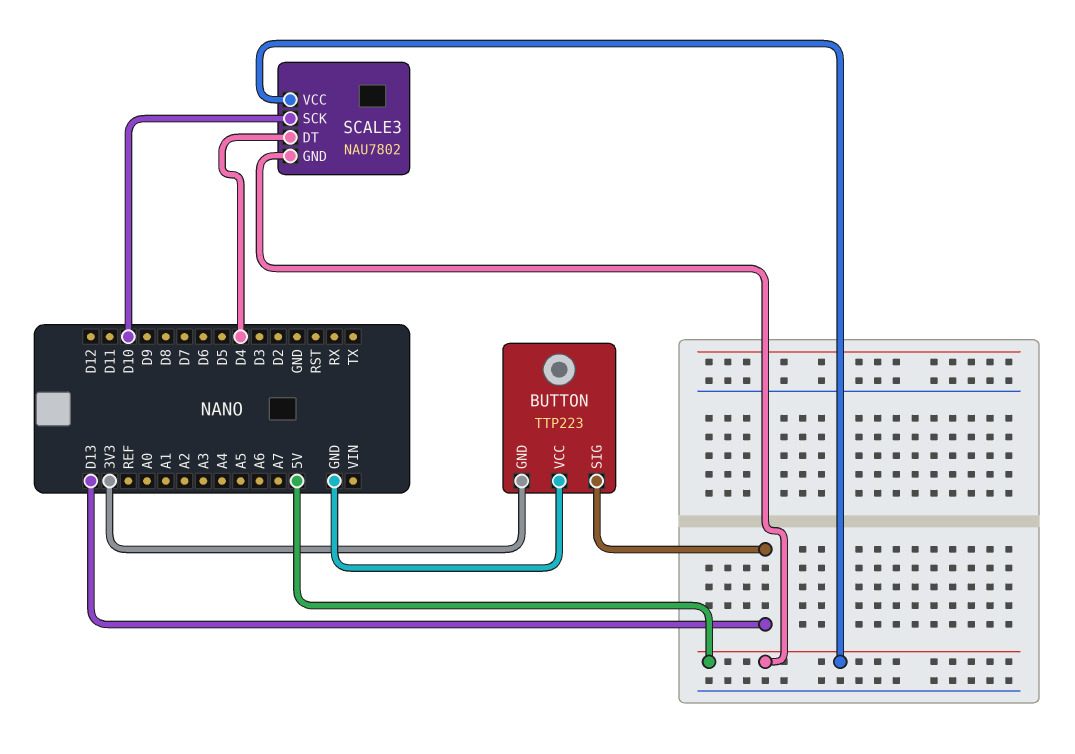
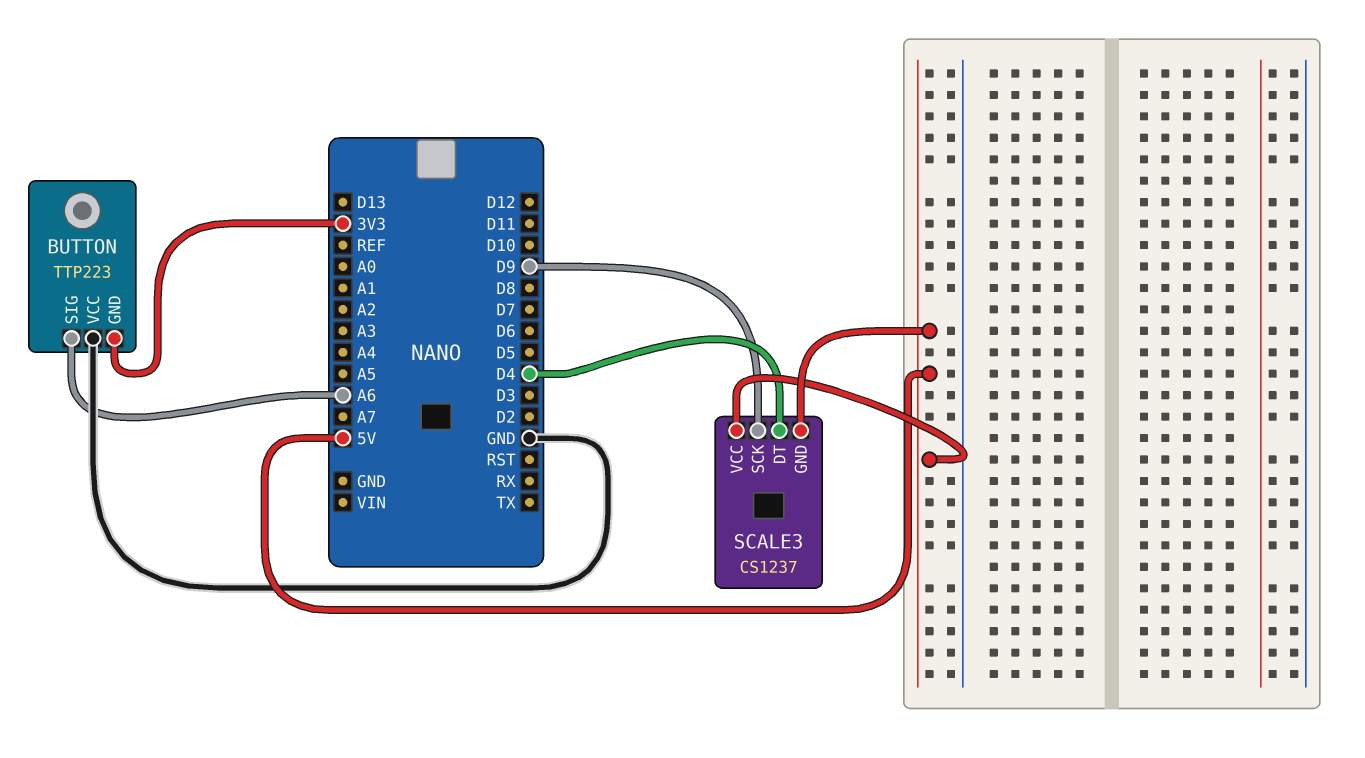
BUTTON pin SIG: D13 -> A6
SCALE3: NAU7802 -> CS1237
SCALE3 pin SCK: D10 -> D9

